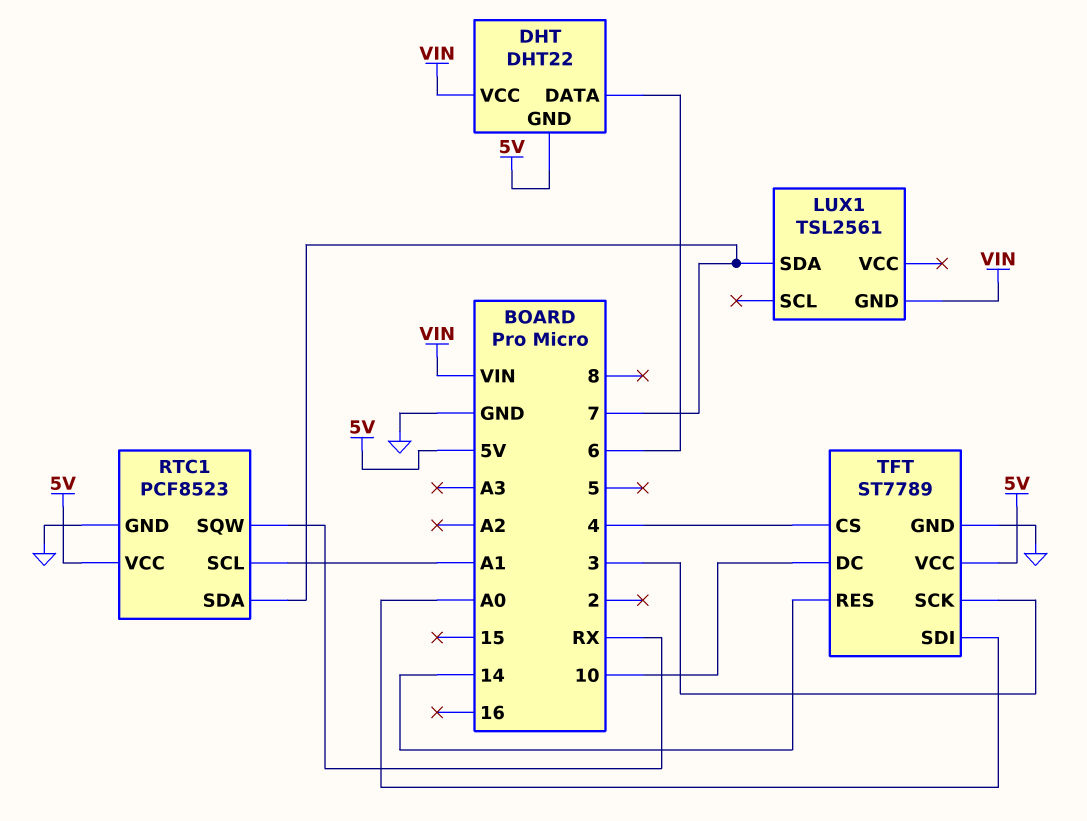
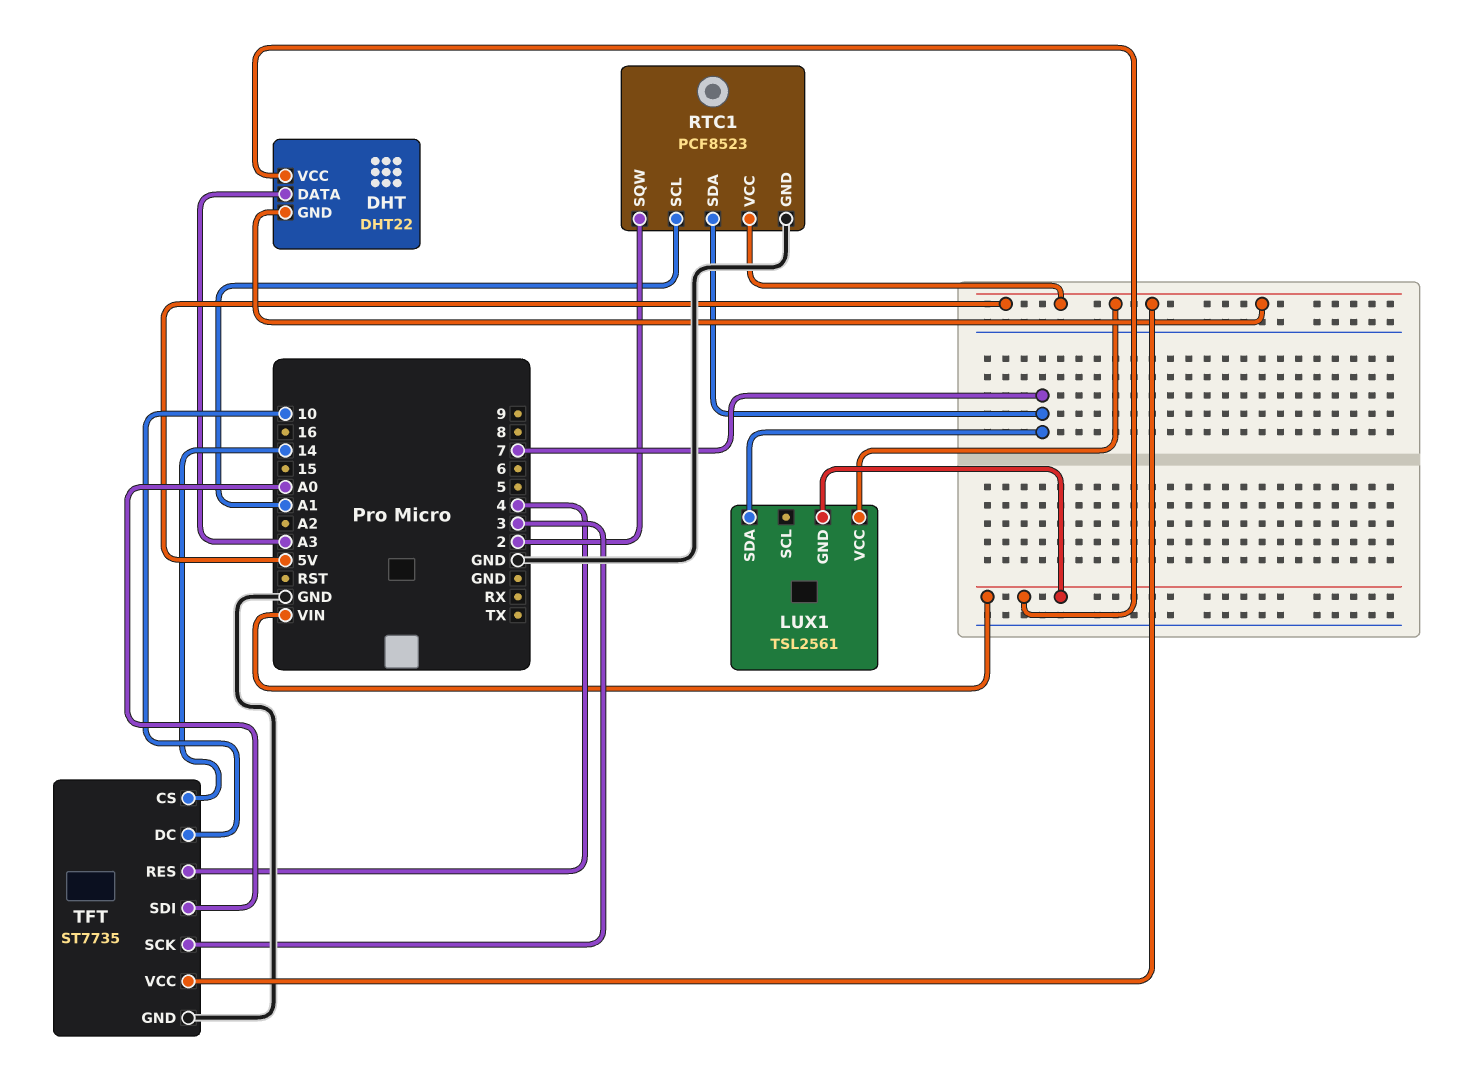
DHT pin DATA: 6 -> A3
LUX1 pin VCC: none -> 5V
RTC1 pin SQW: RX -> 2
TFT: ST7789 -> ST7735
TFT pin CS: 4 -> 14
TFT pin RES: 14 -> 4

